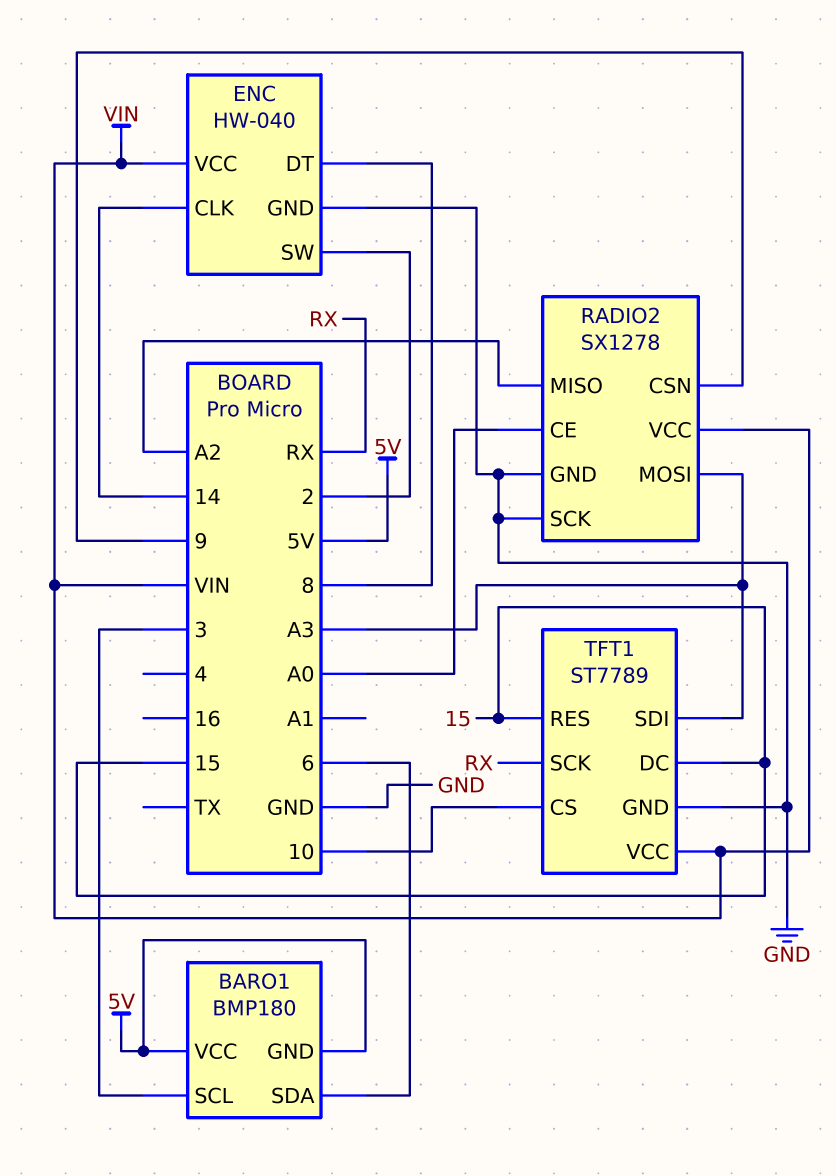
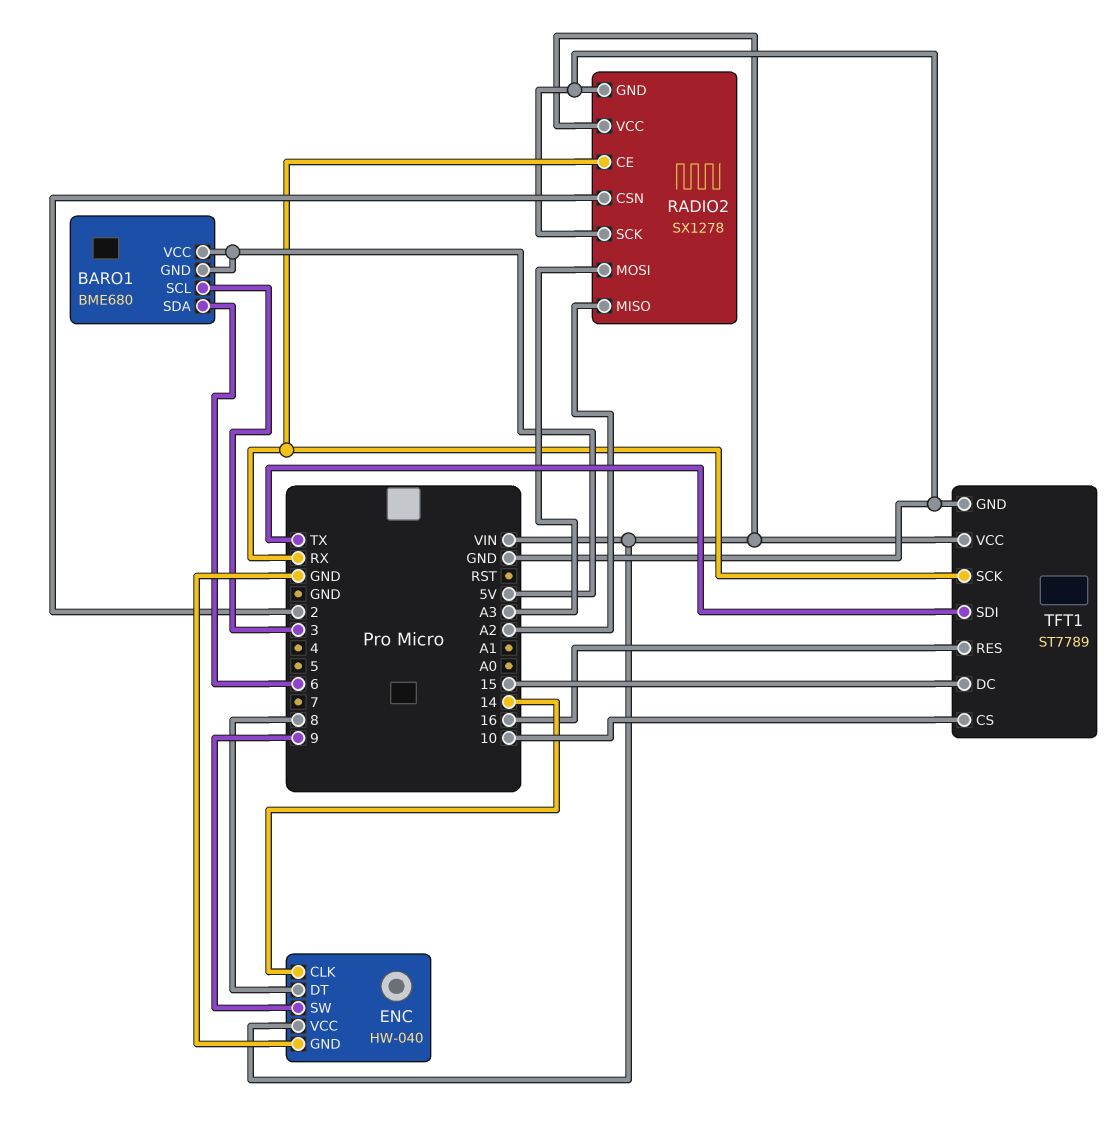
BARO1: BMP180 -> BME680
ENC pin SW: 2 -> 9
RADIO2 pin CE: A0 -> RX
RADIO2 pin CSN: 9 -> 2
TFT1 pin RES: 15 -> 16
TFT1 pin SDI: A3 -> TX

